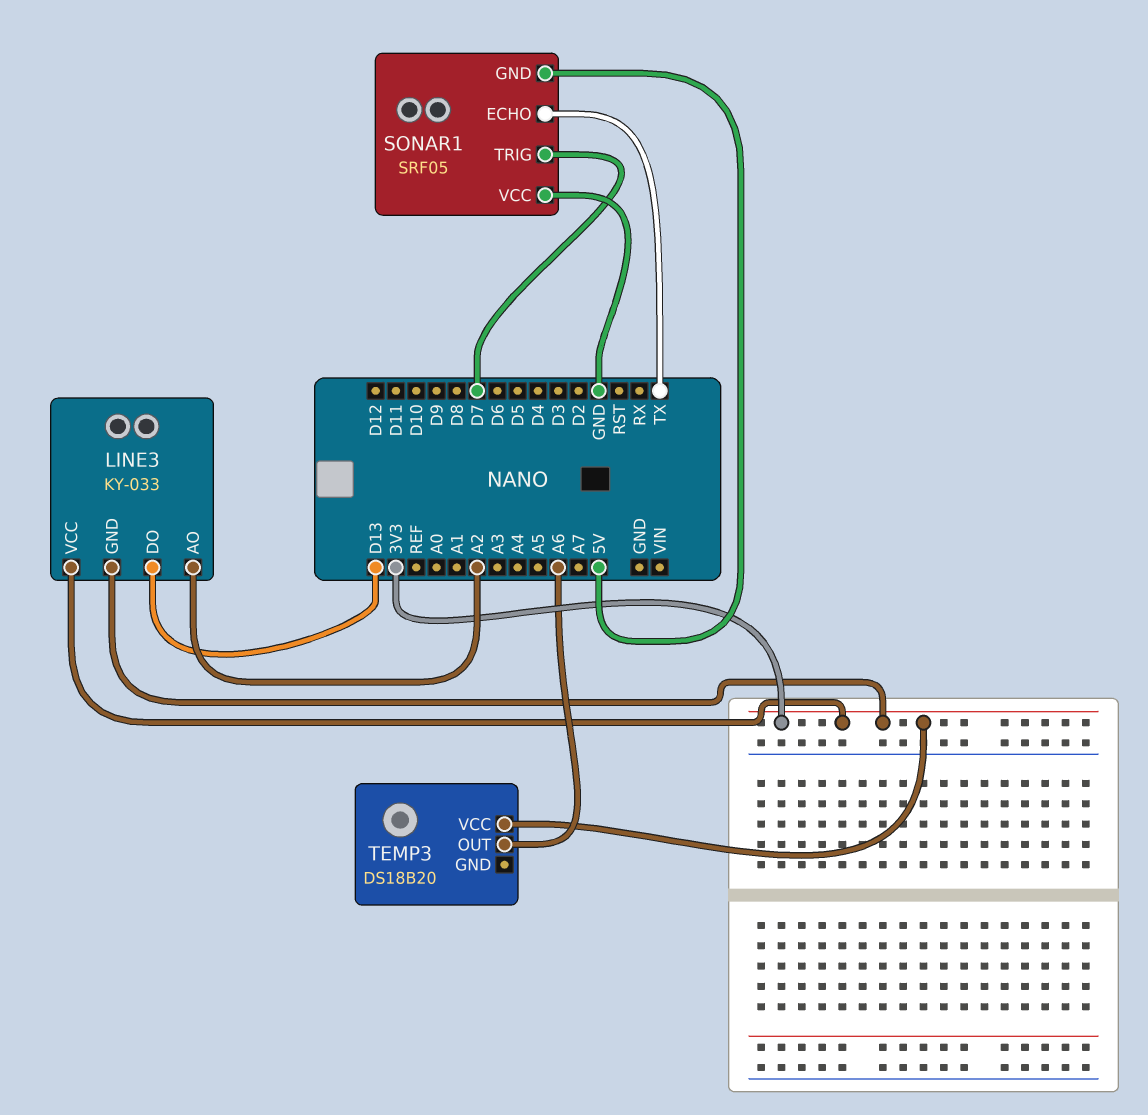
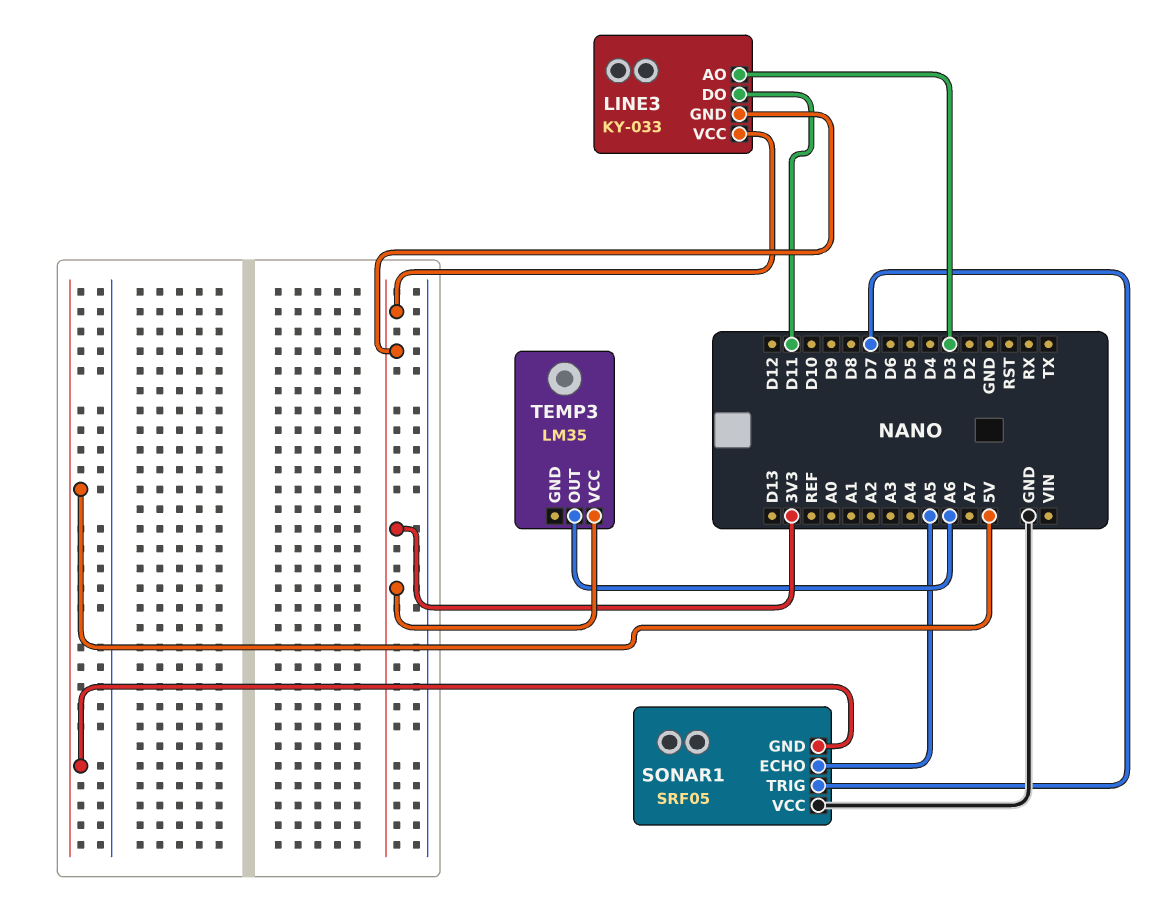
LINE3 pin AO: A2 -> D3
LINE3 pin DO: D13 -> D11
SONAR1 pin ECHO: TX -> A5
TEMP3: DS18B20 -> LM35

